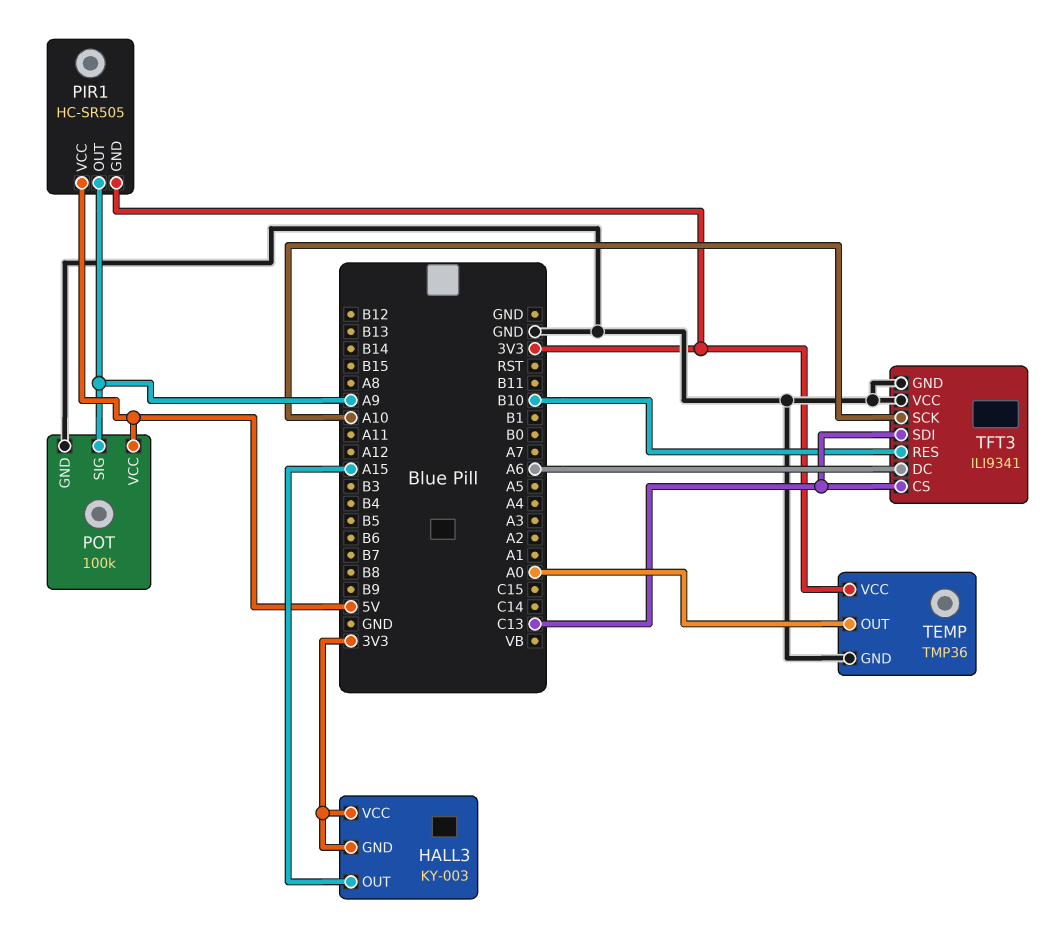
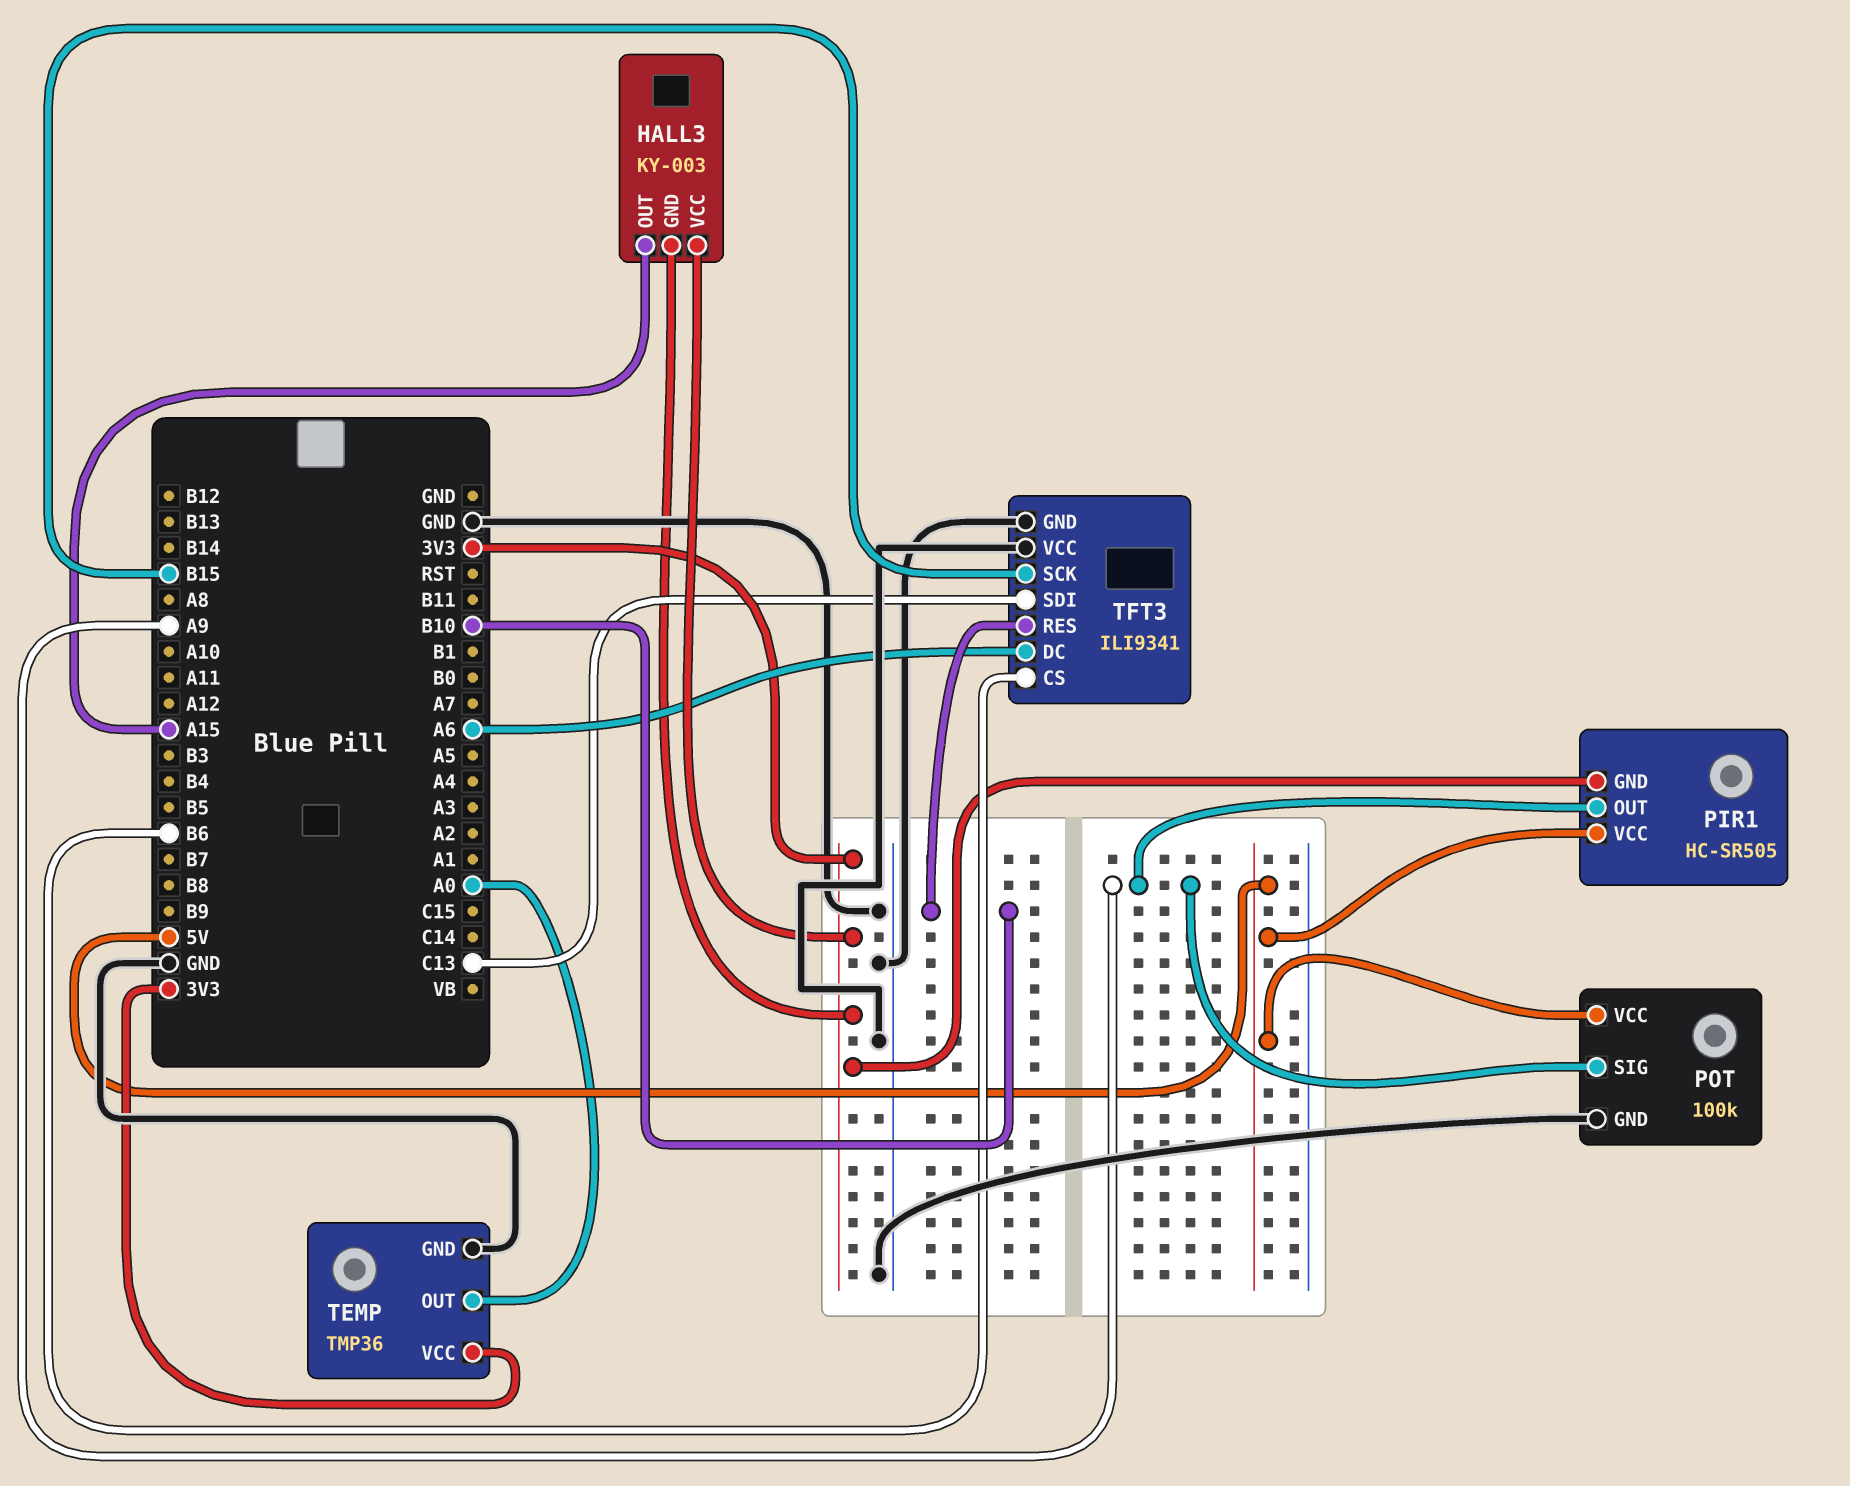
TFT3 pin CS: C13 -> B6
TFT3 pin SCK: A10 -> B15

